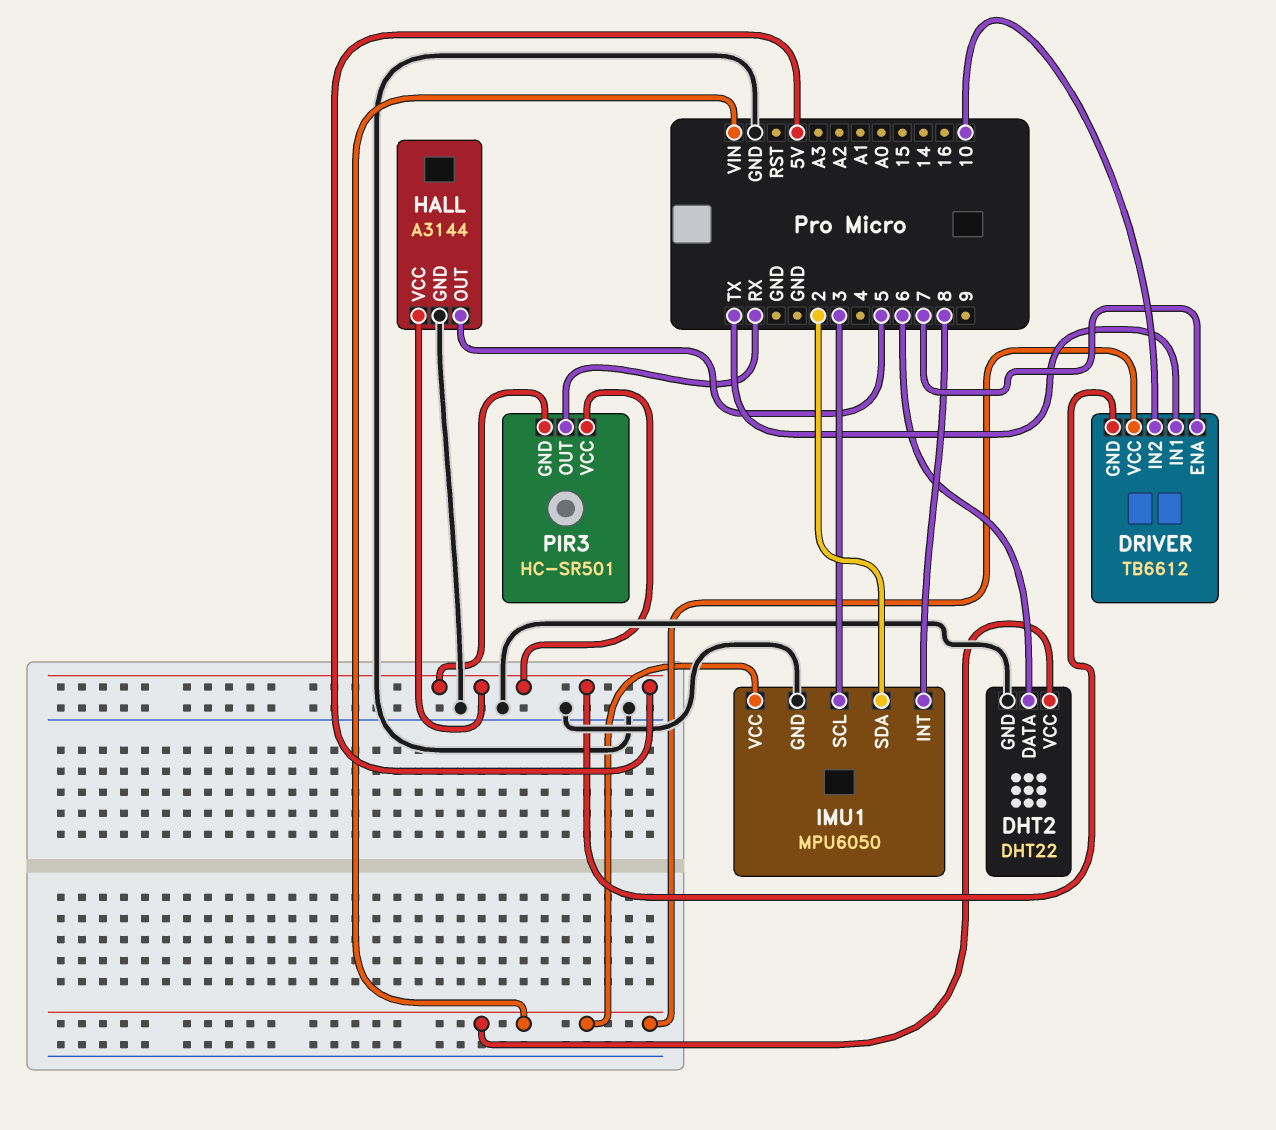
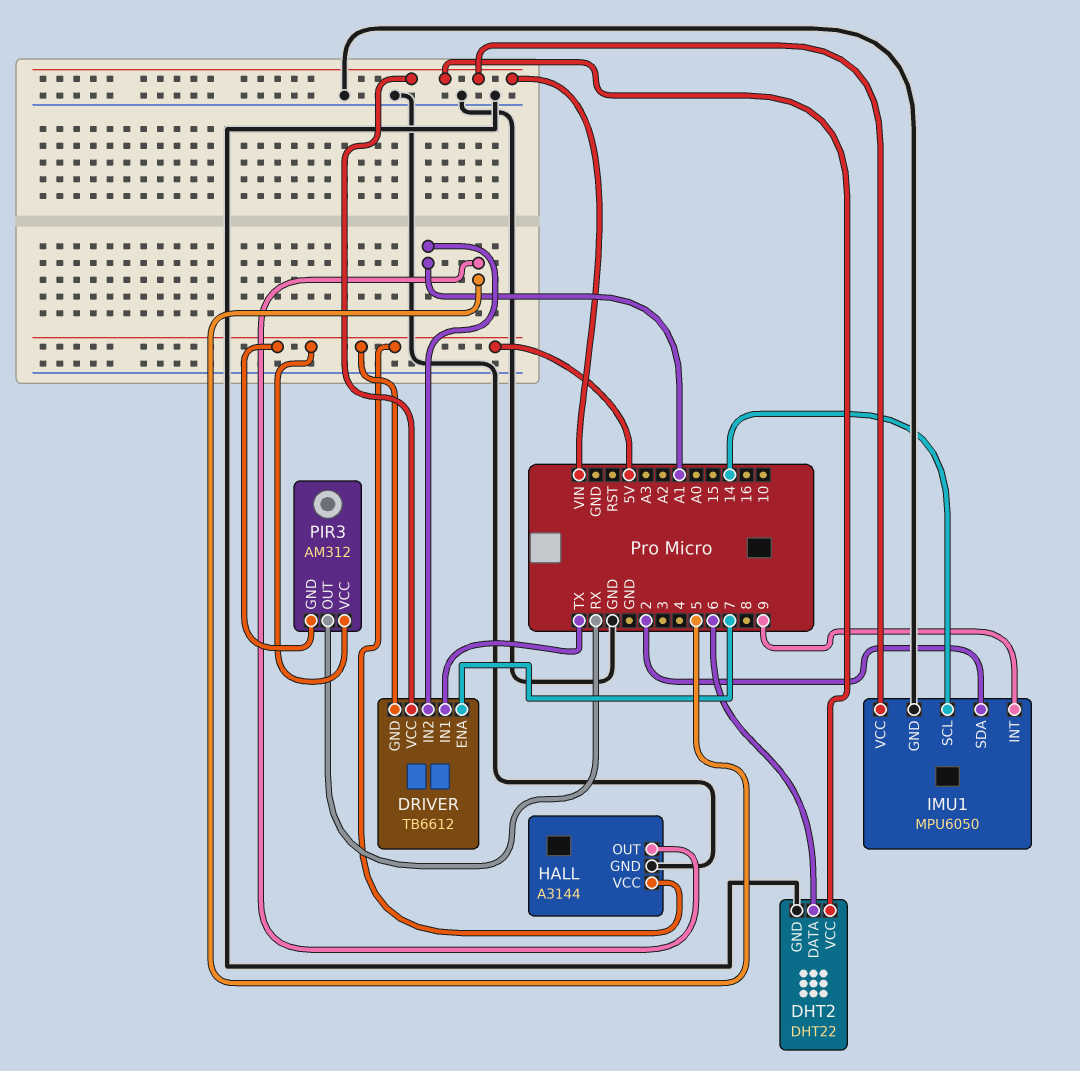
DRIVER pin IN2: 10 -> A1
IMU1 pin INT: 8 -> 9
IMU1 pin SCL: 3 -> 14
PIR3: HC-SR501 -> AM312

